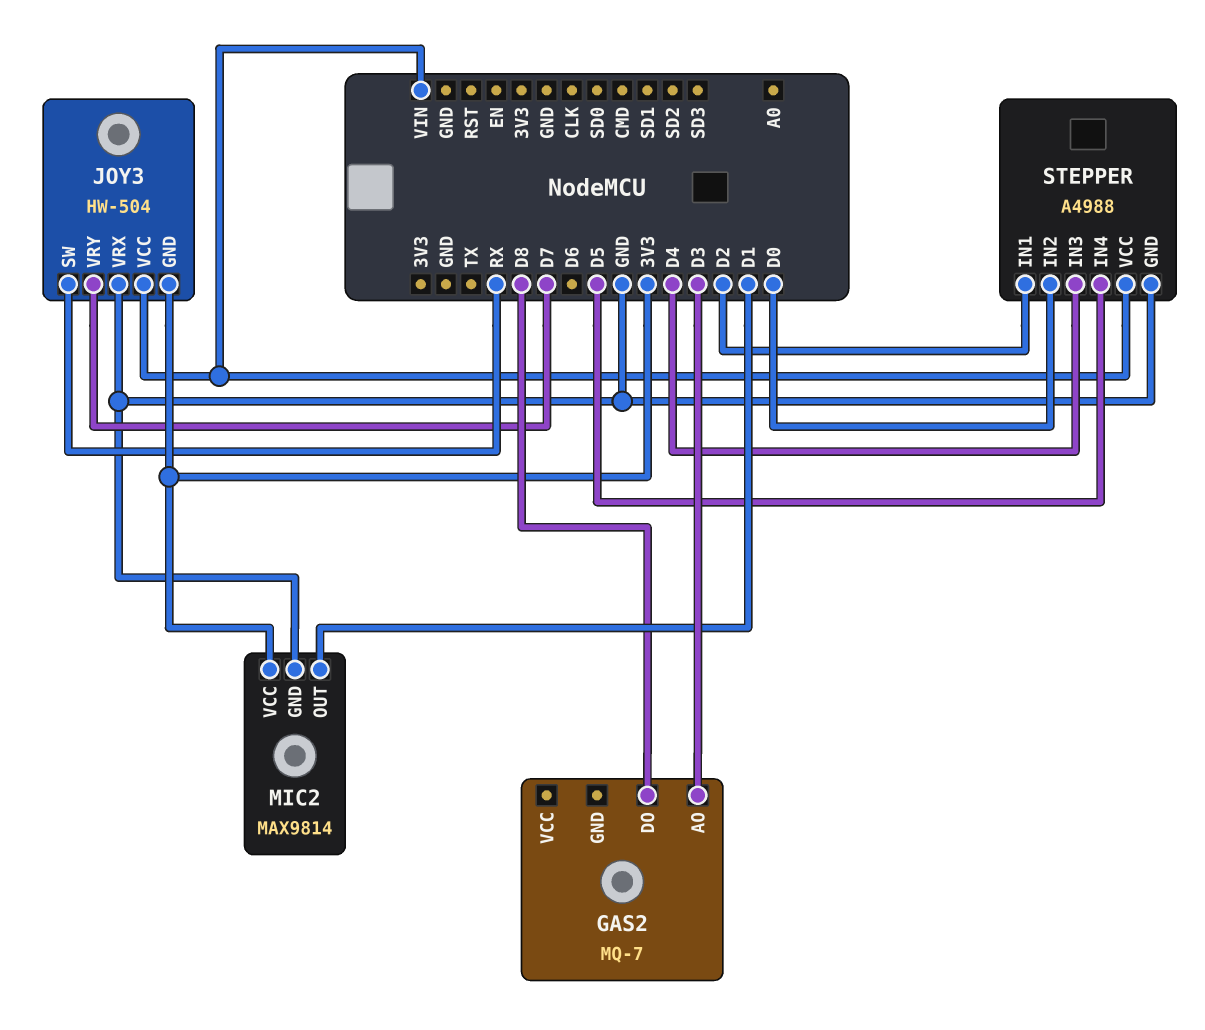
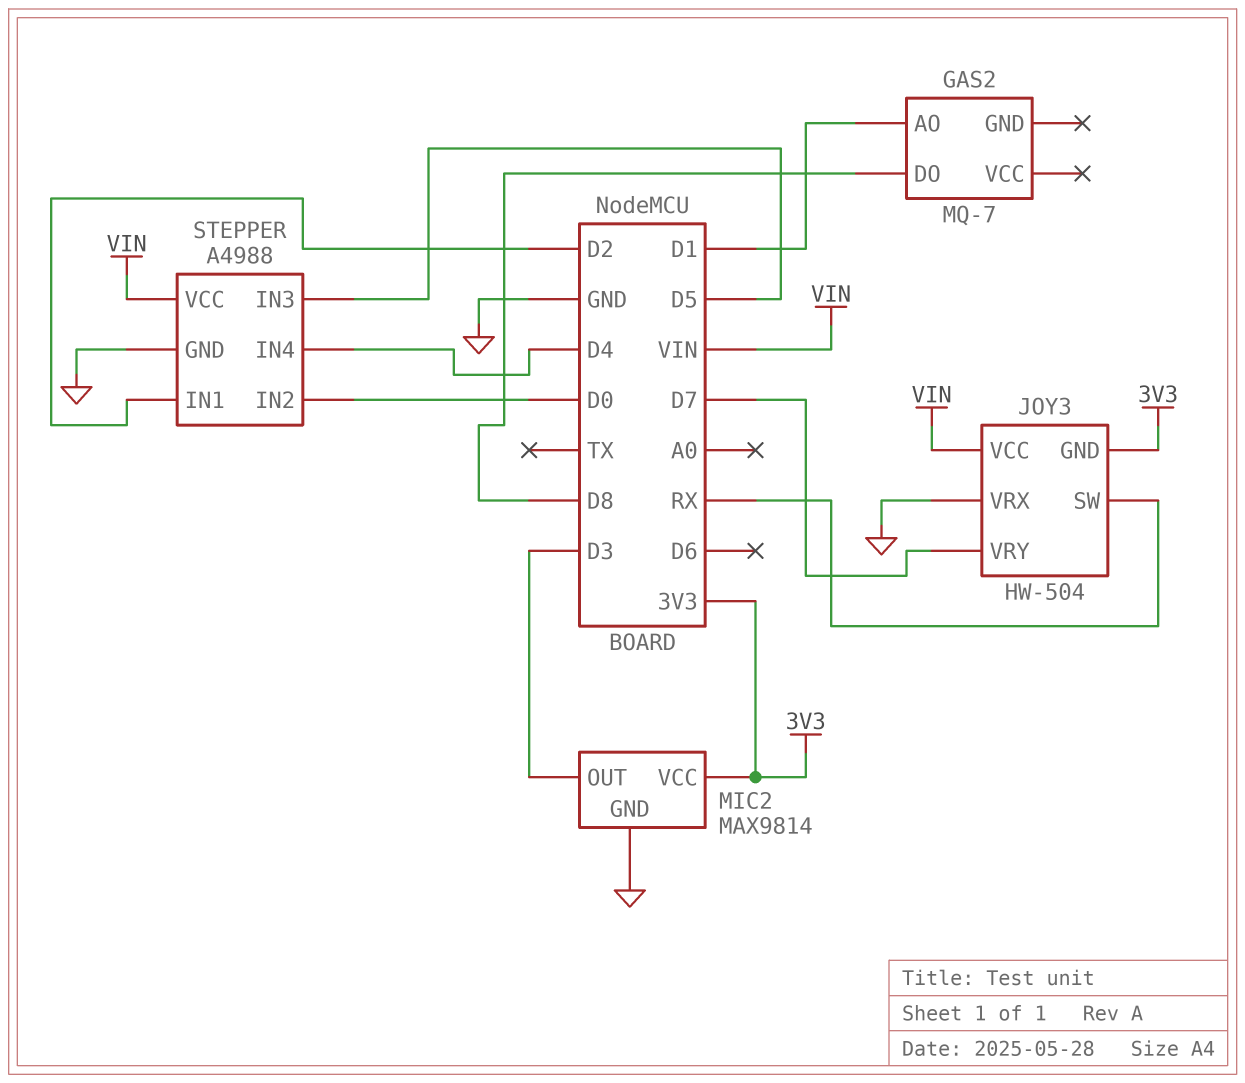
GAS2 pin AO: D3 -> D1
MIC2 pin OUT: D1 -> D3
STEPPER pin IN3: D4 -> D5
STEPPER pin IN4: D5 -> D4

